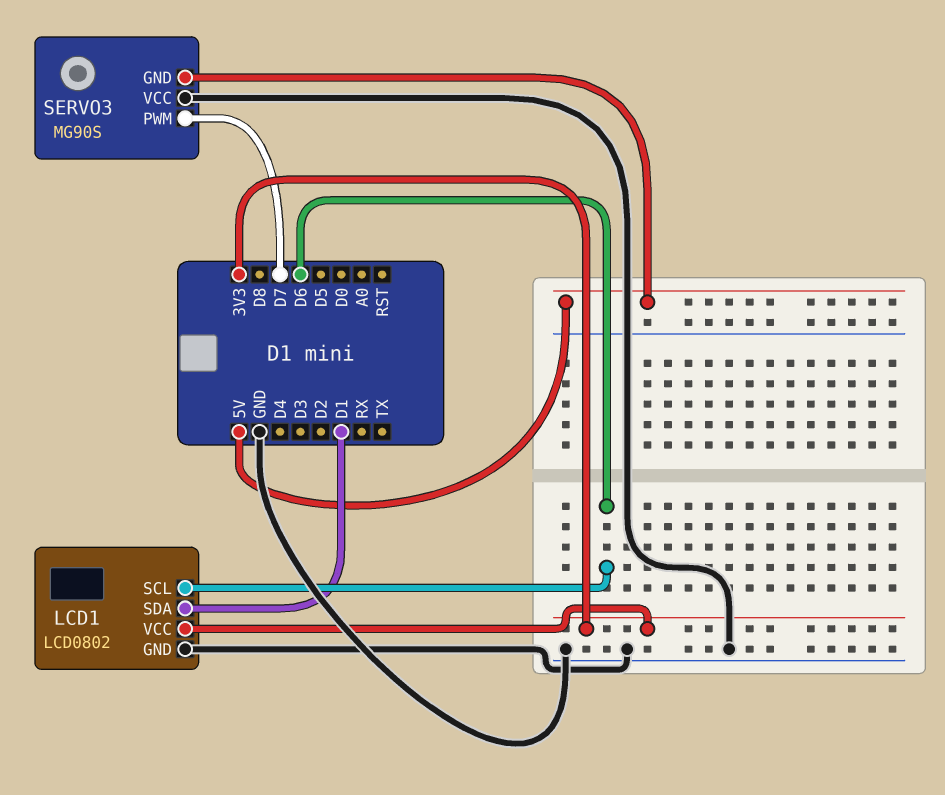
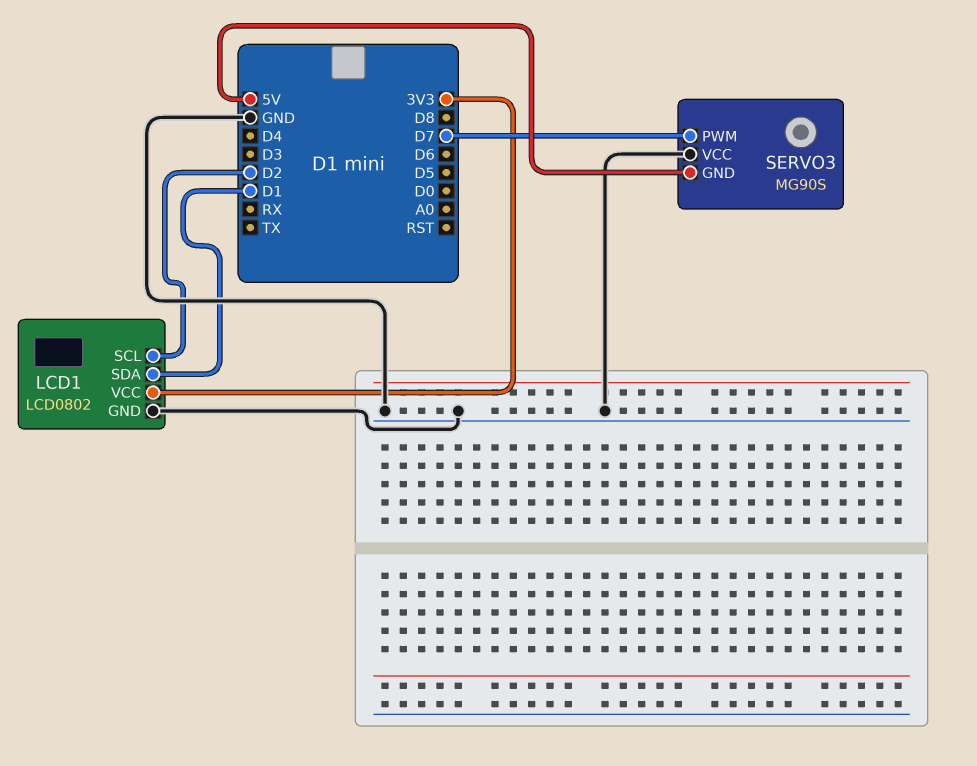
LCD1 pin SCL: D6 -> D2

